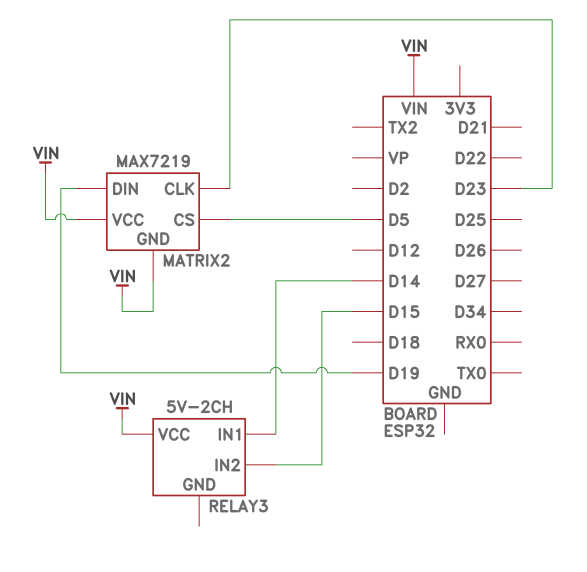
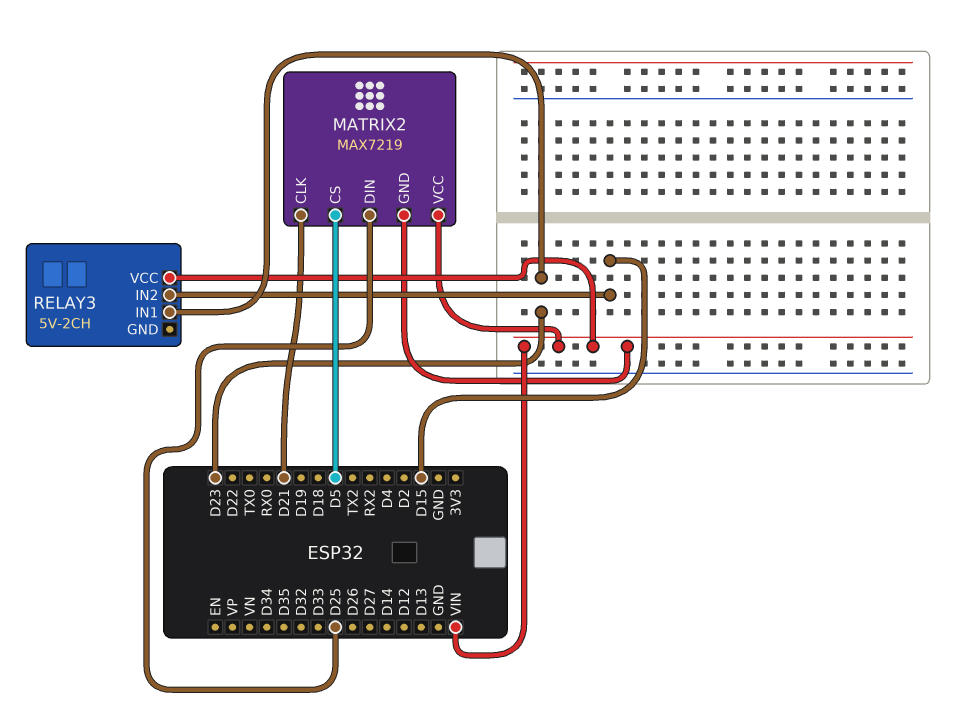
MATRIX2 pin CLK: D23 -> D21
MATRIX2 pin DIN: D19 -> D25
RELAY3 pin IN1: D14 -> D23

